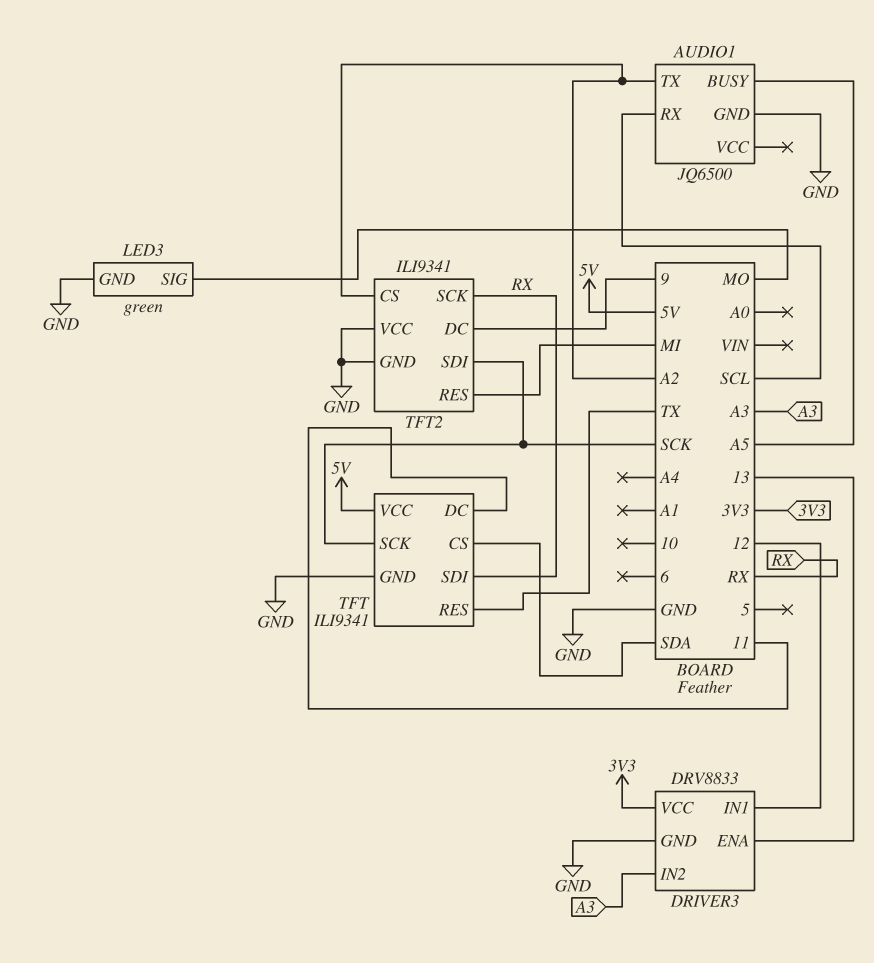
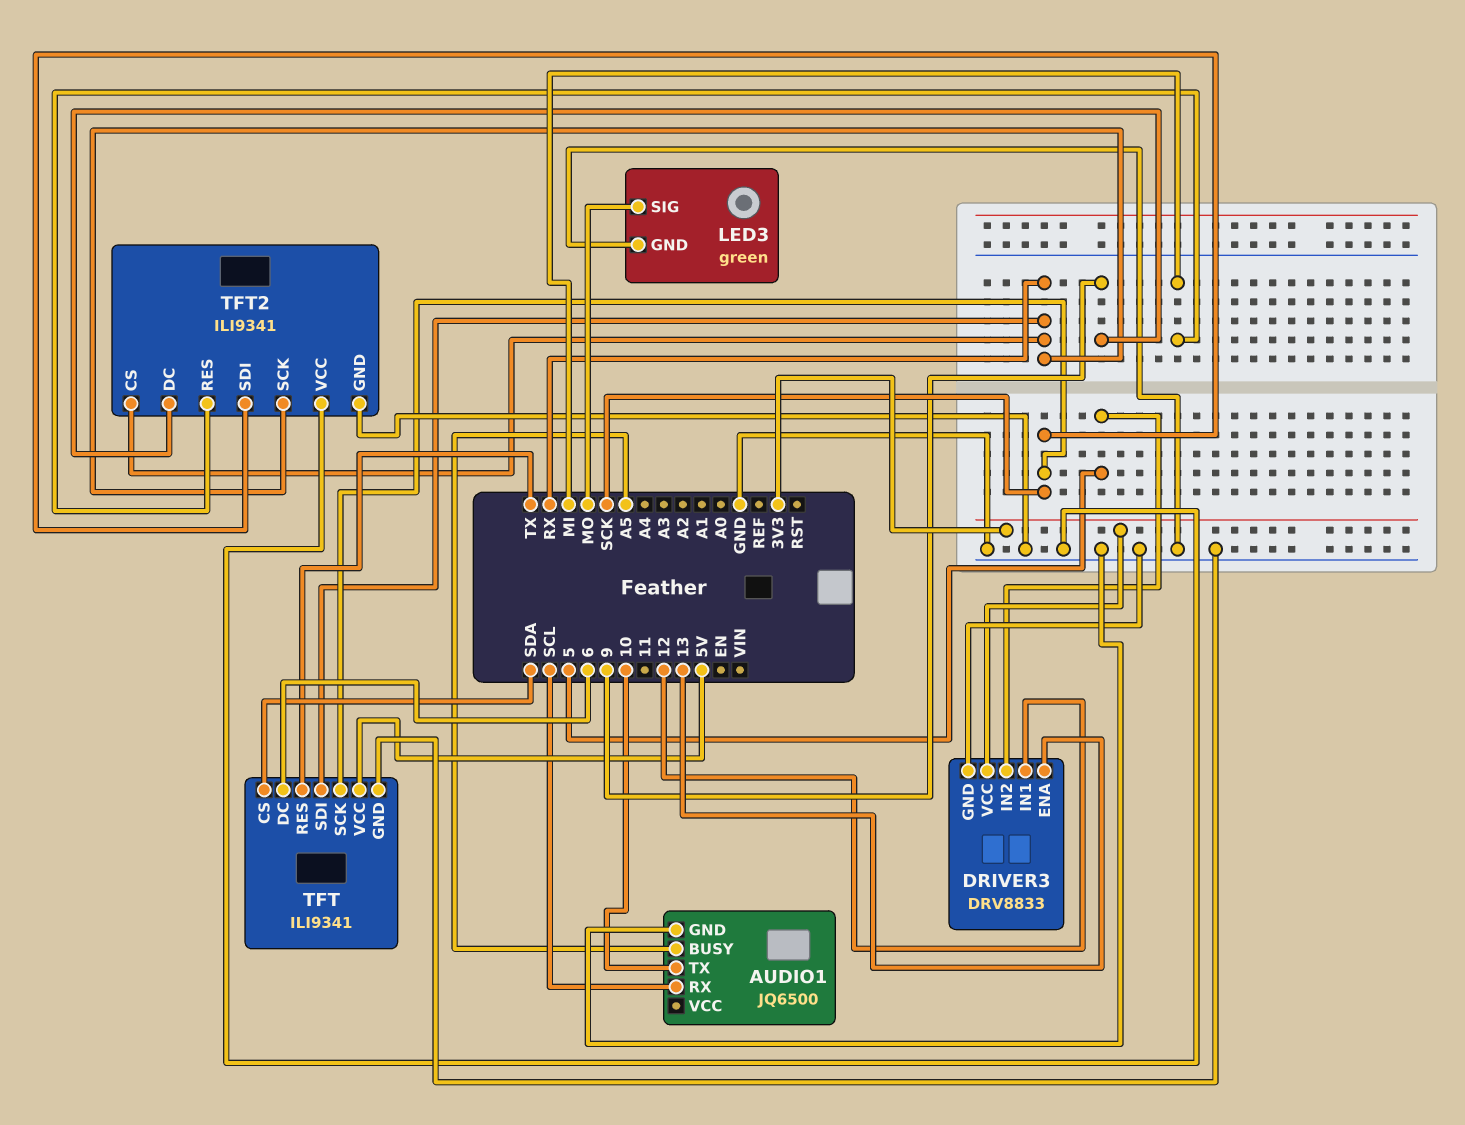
AUDIO1 pin TX: A2 -> 10
DRIVER3 pin IN2: A3 -> 5
TFT pin DC: 11 -> 6
TFT2 pin CS: A2 -> RX

